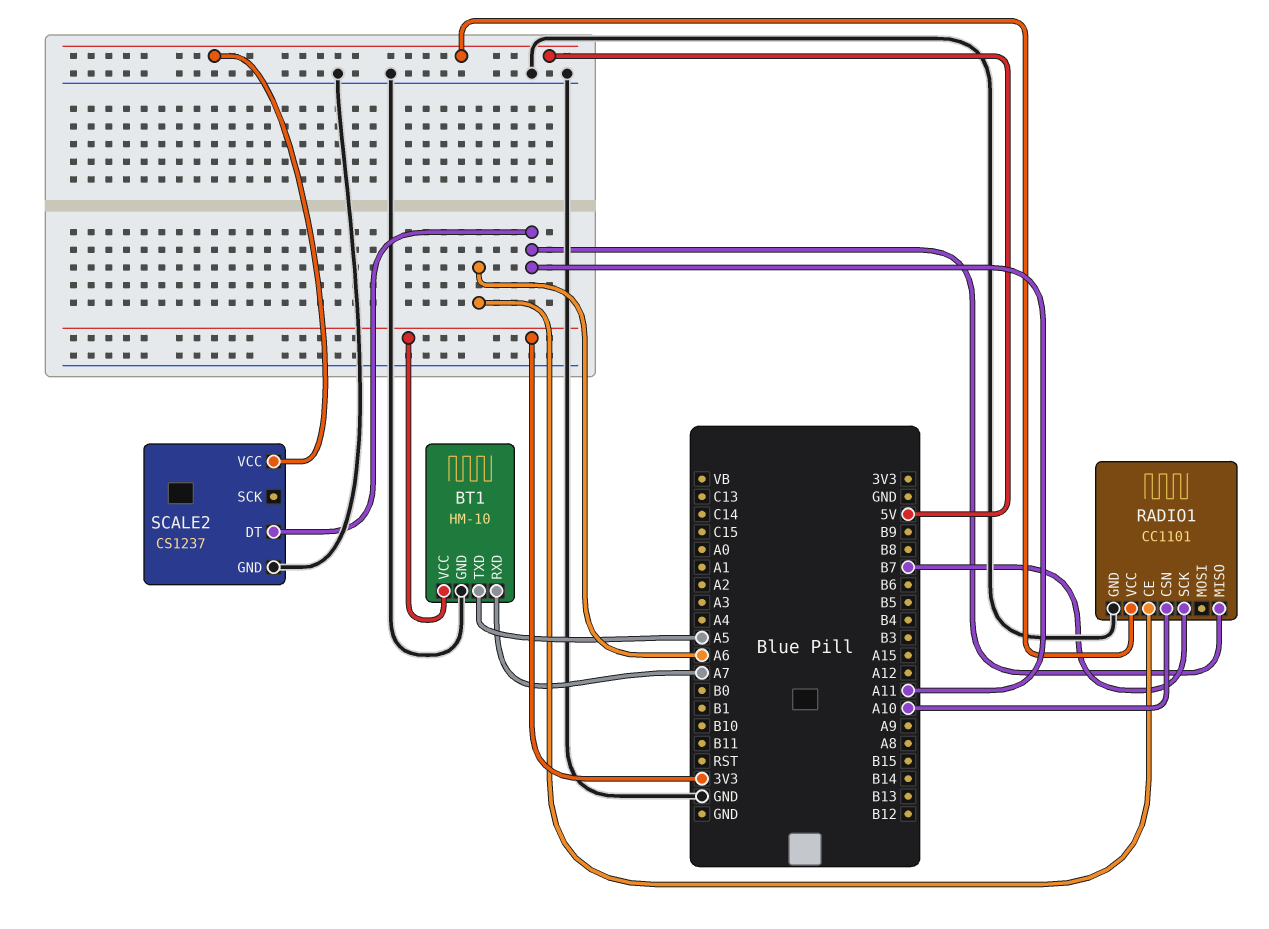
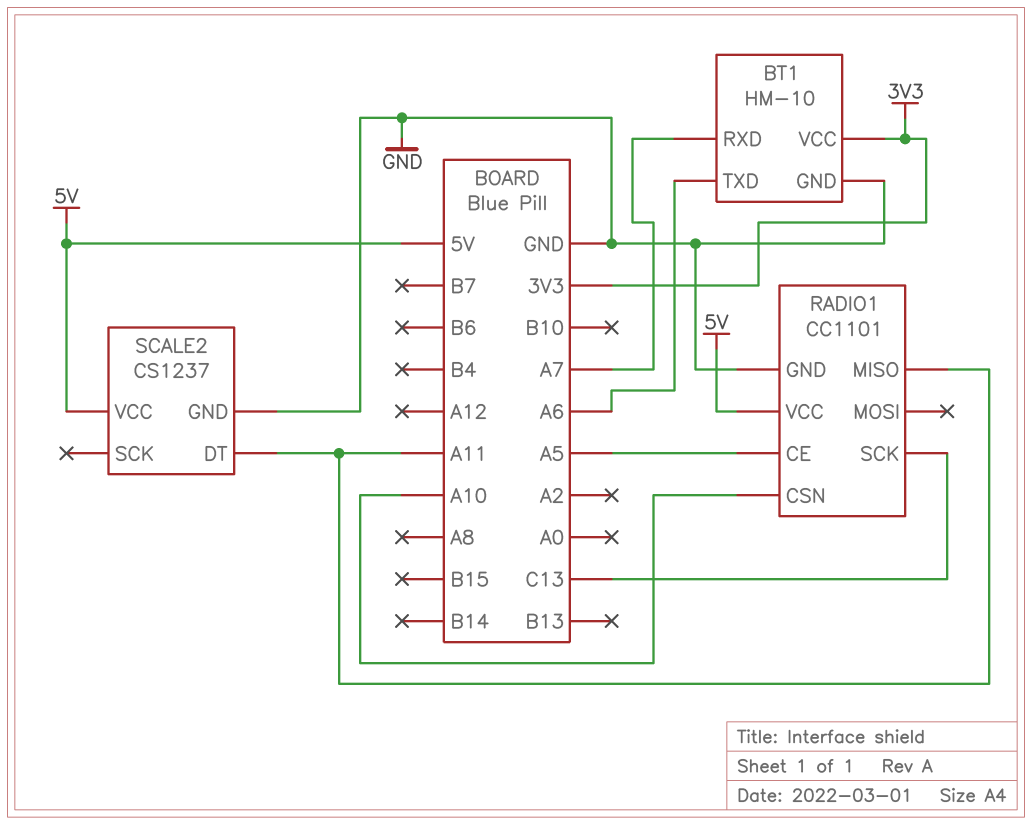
BT1 pin TXD: A5 -> A6
RADIO1 pin CE: A6 -> A5
RADIO1 pin SCK: B7 -> C13

